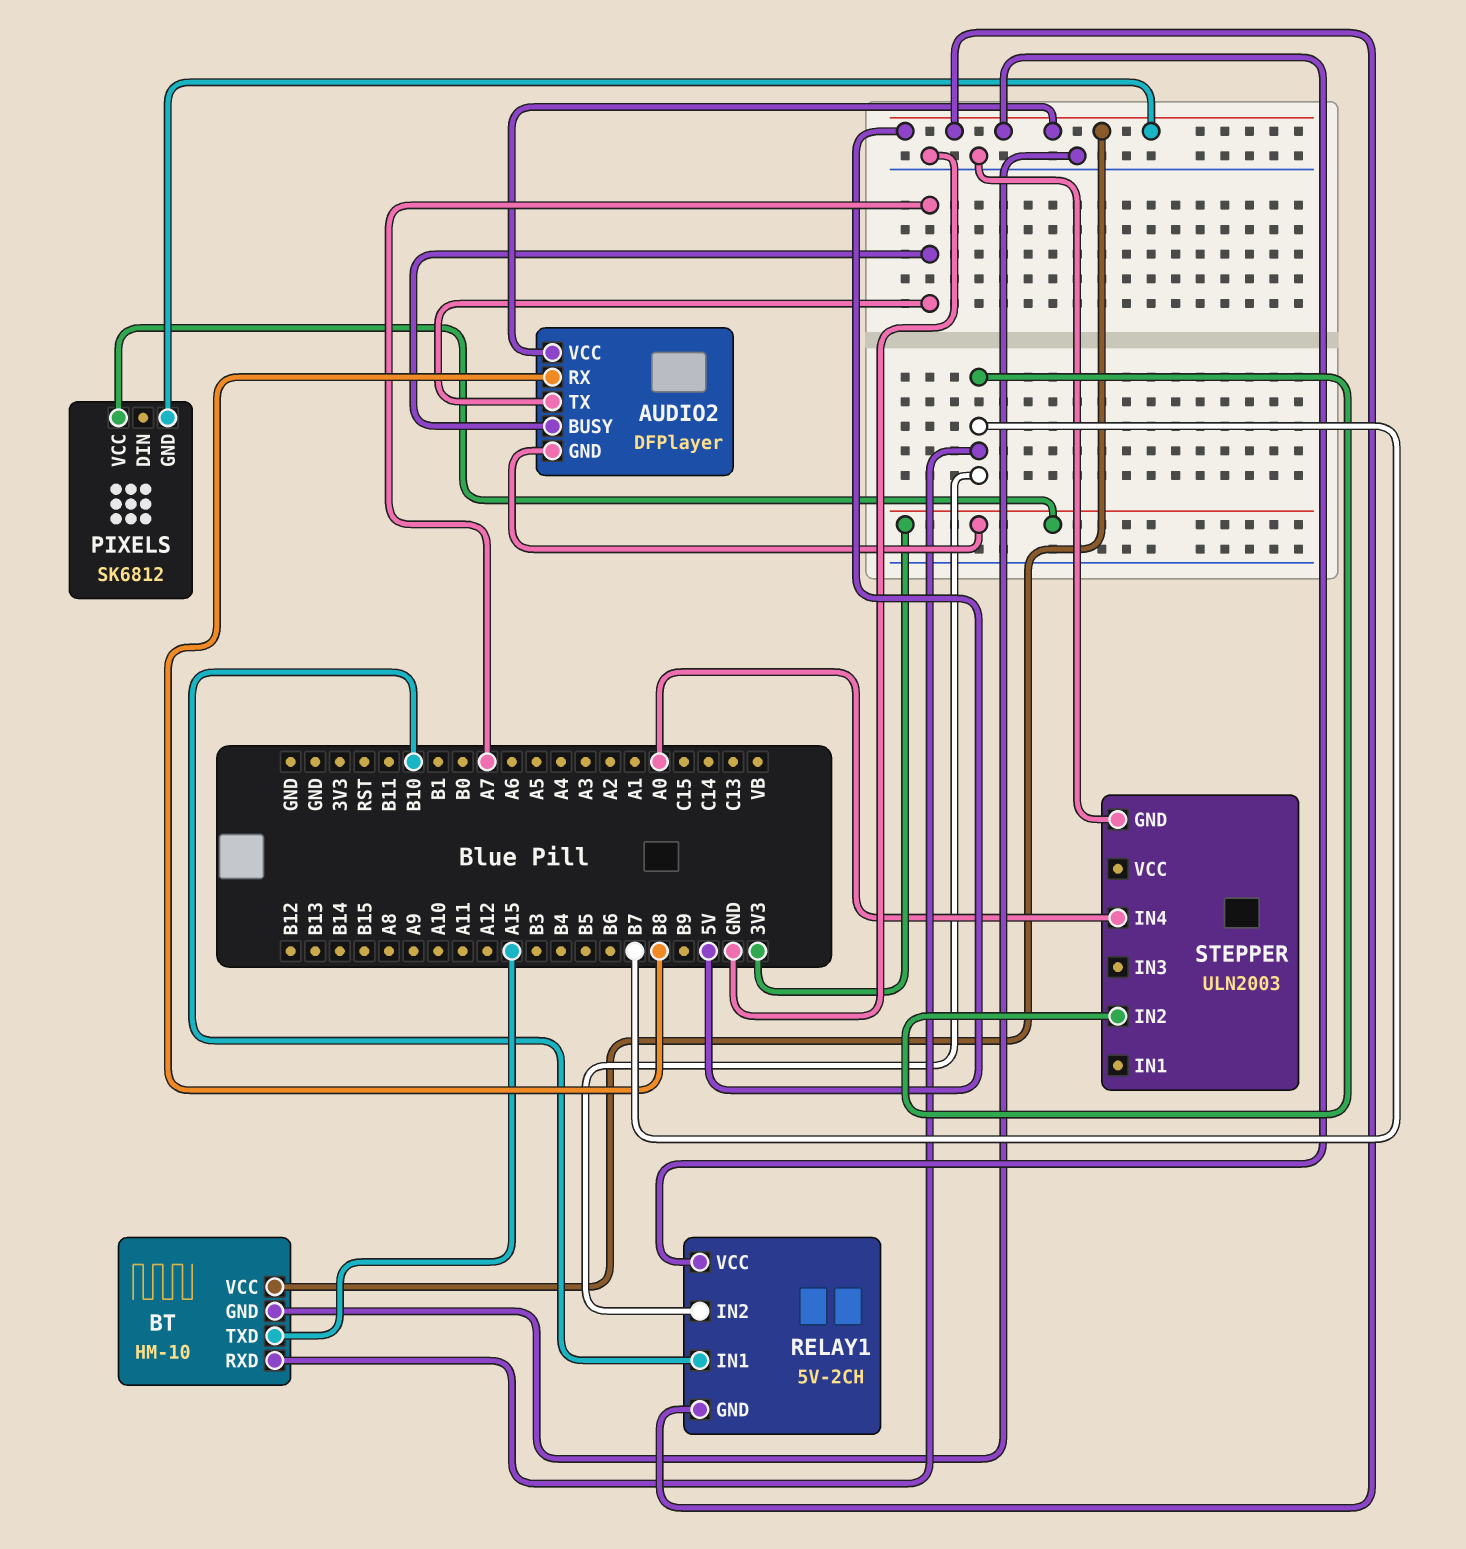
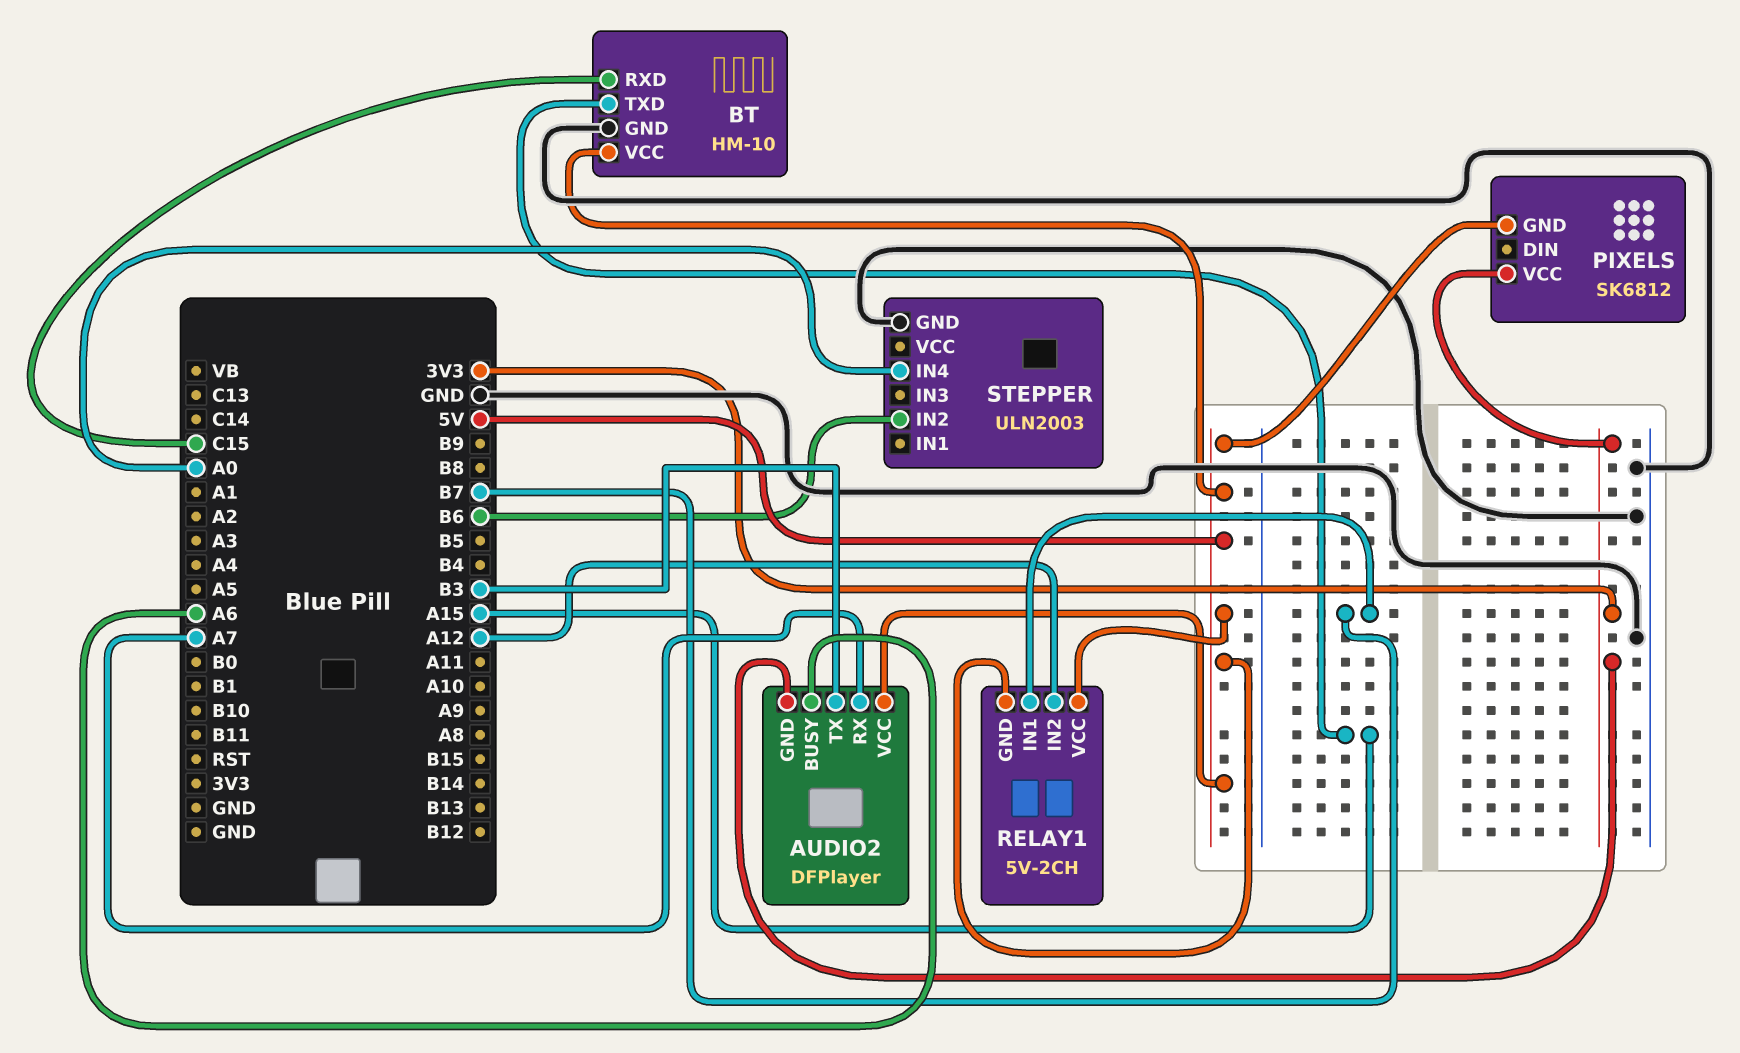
AUDIO2 pin BUSY: A7 -> A6
AUDIO2 pin RX: B8 -> A7
AUDIO2 pin TX: A7 -> B3
BT pin RXD: B7 -> C15
RELAY1 pin IN1: B10 -> B7
RELAY1 pin IN2: B7 -> A12
STEPPER pin IN2: B7 -> B6

